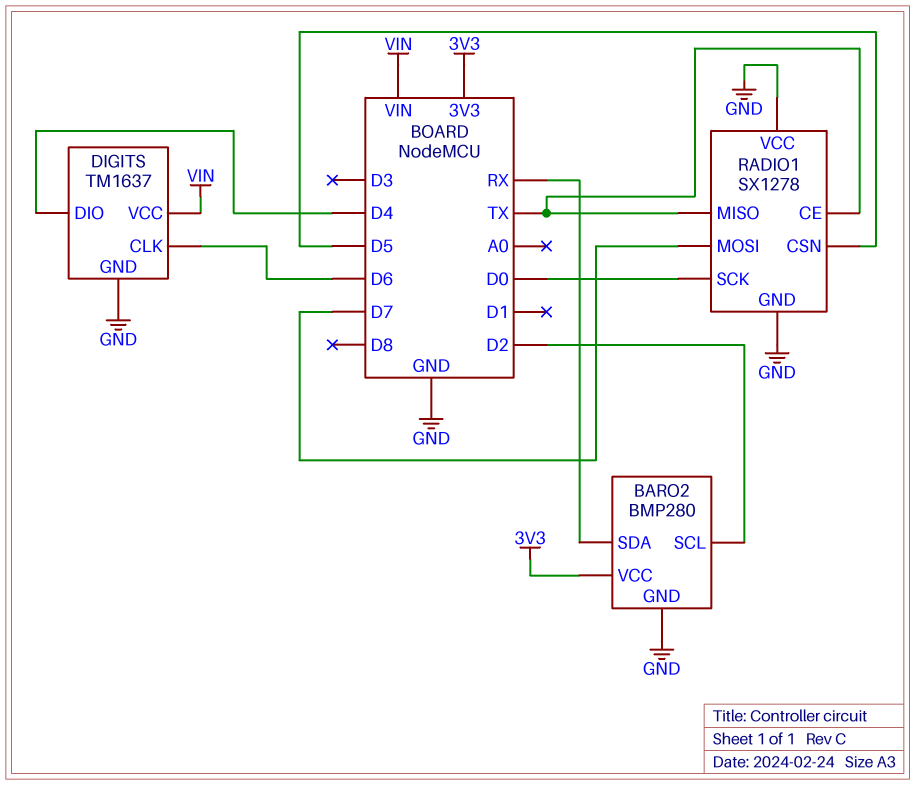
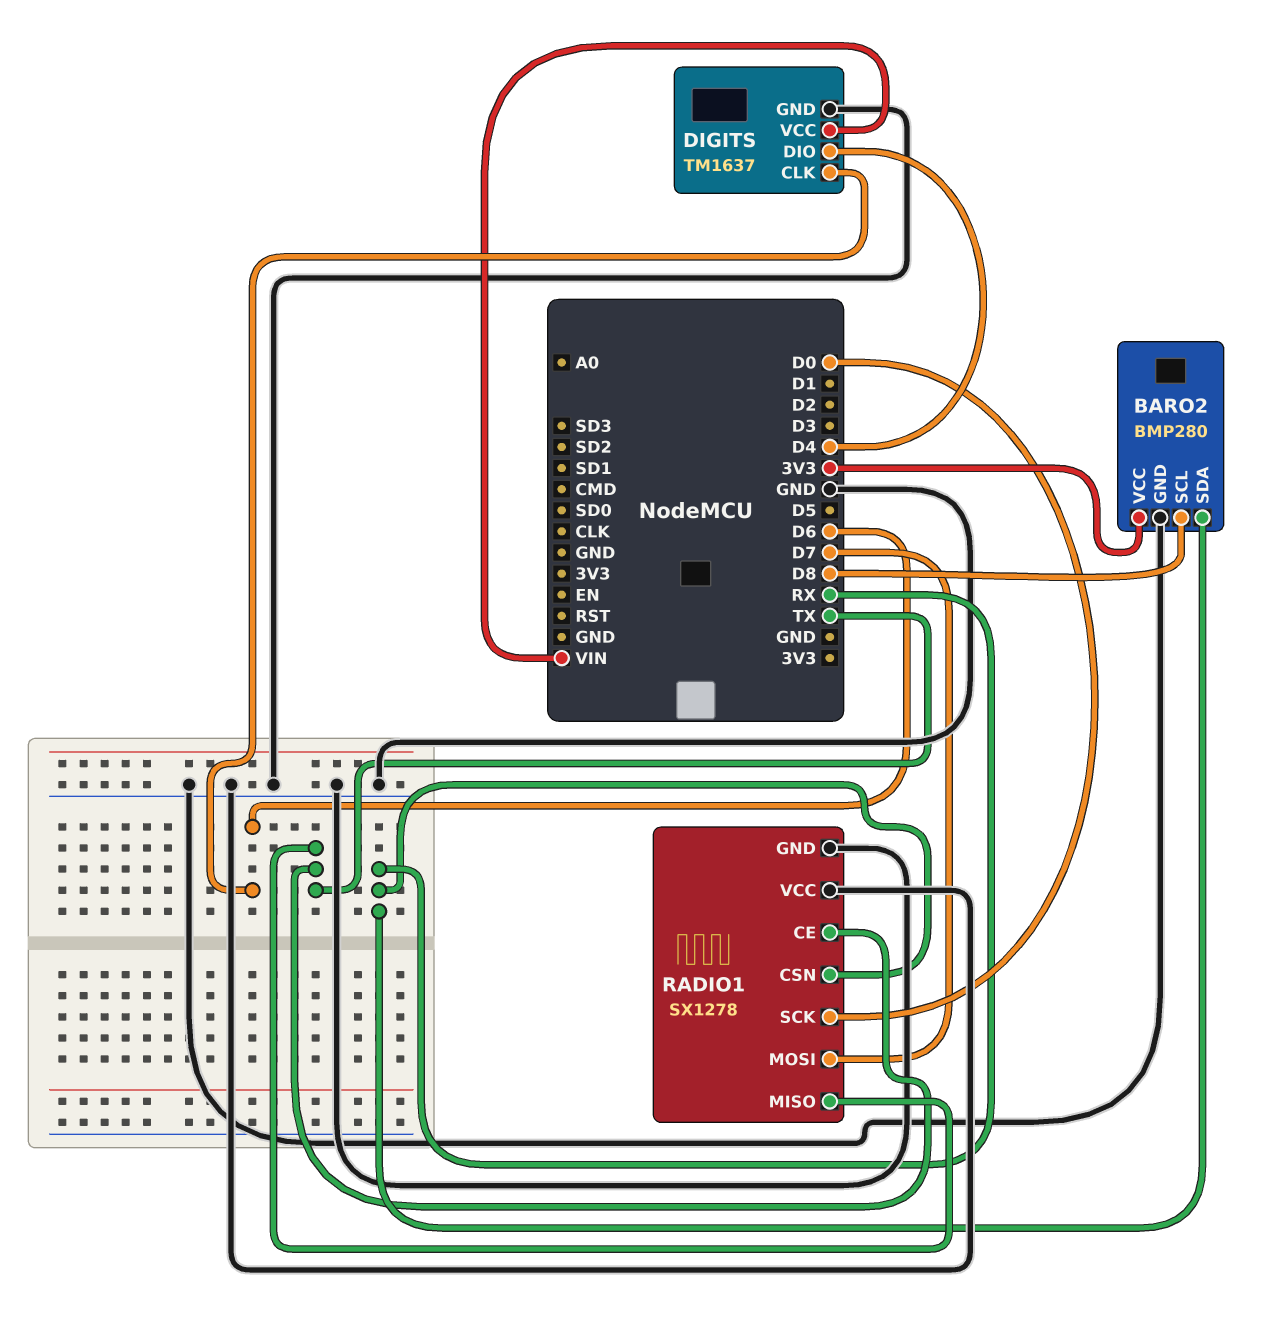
BARO2 pin SCL: D2 -> D8
RADIO1 pin CSN: D5 -> RX

